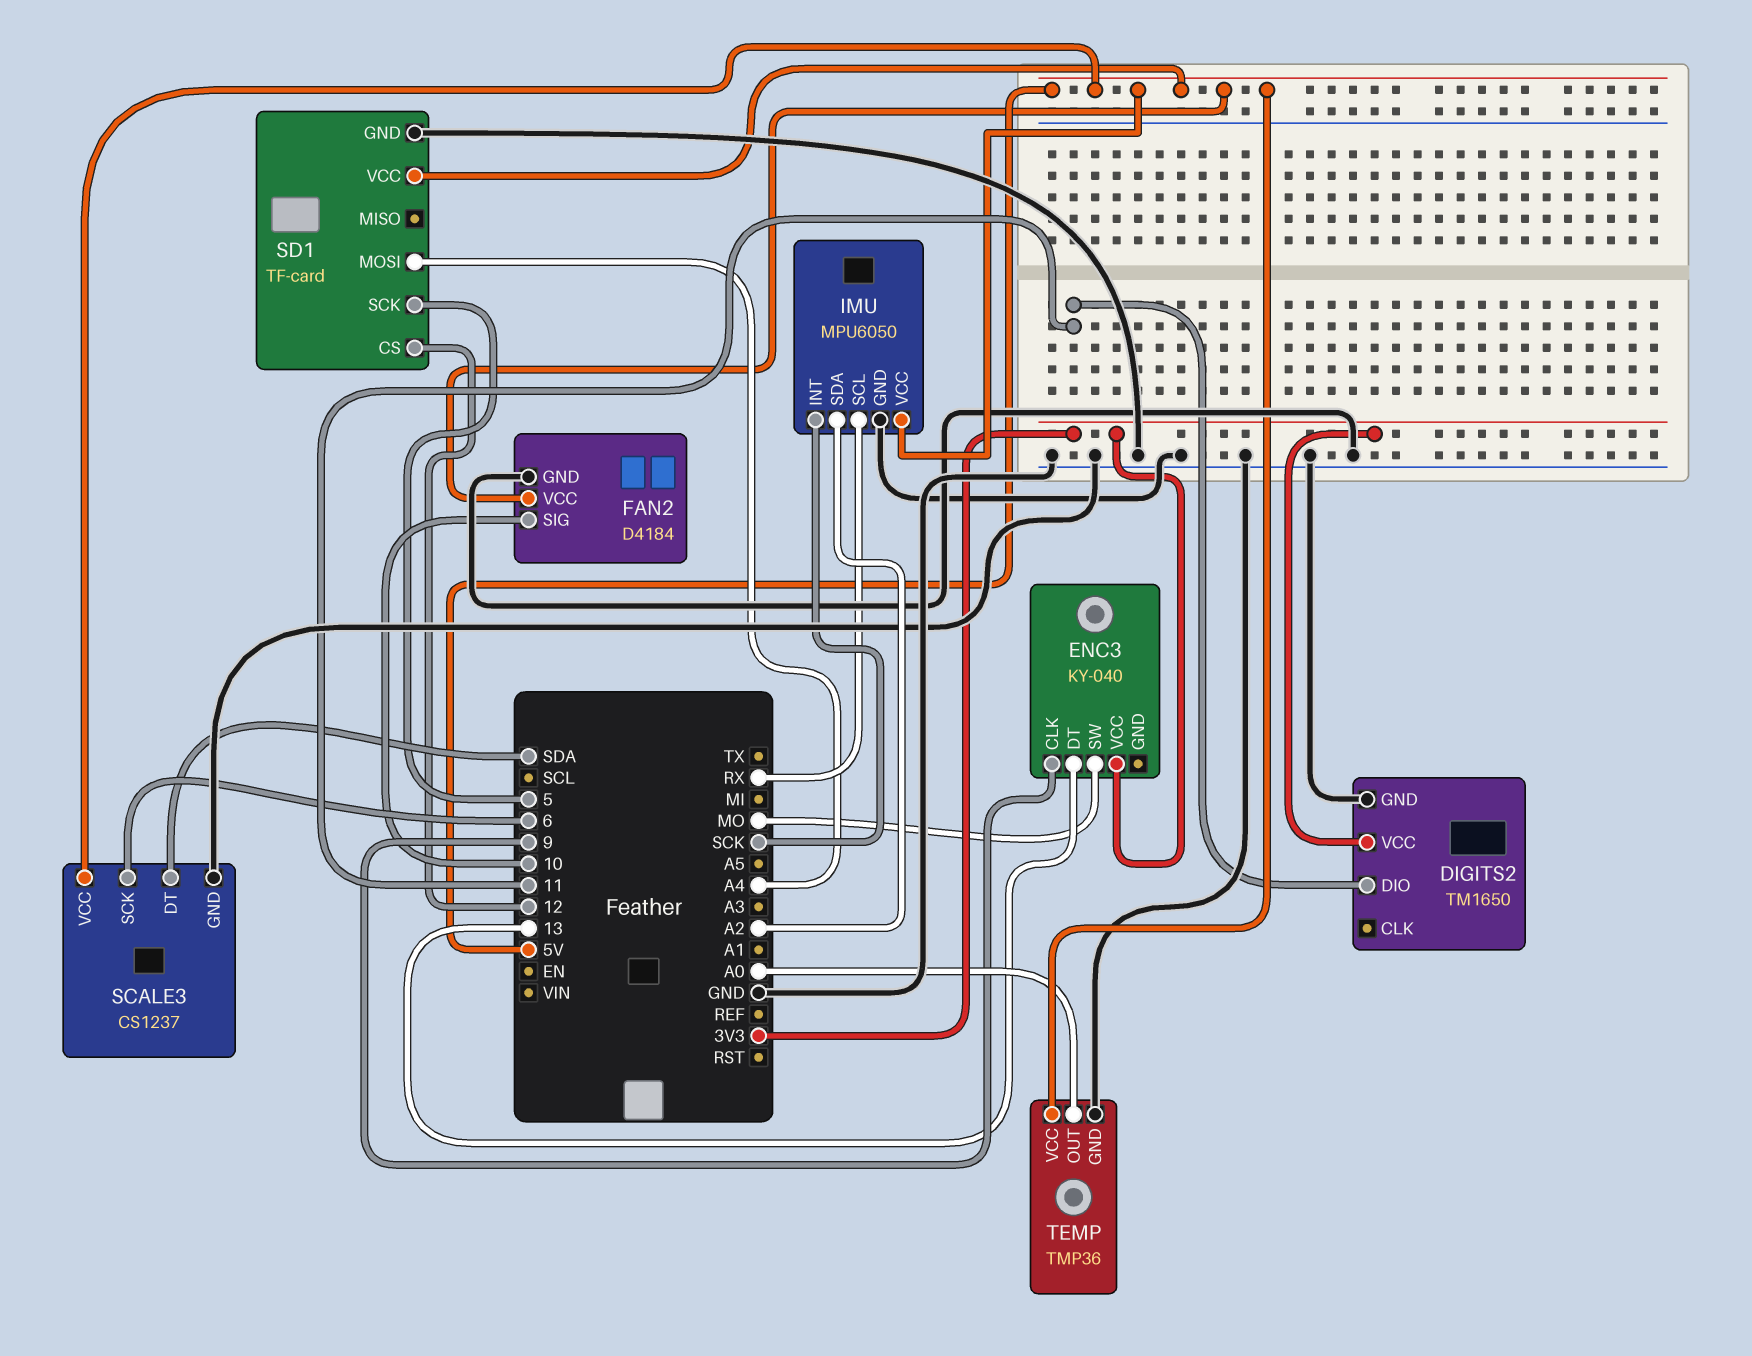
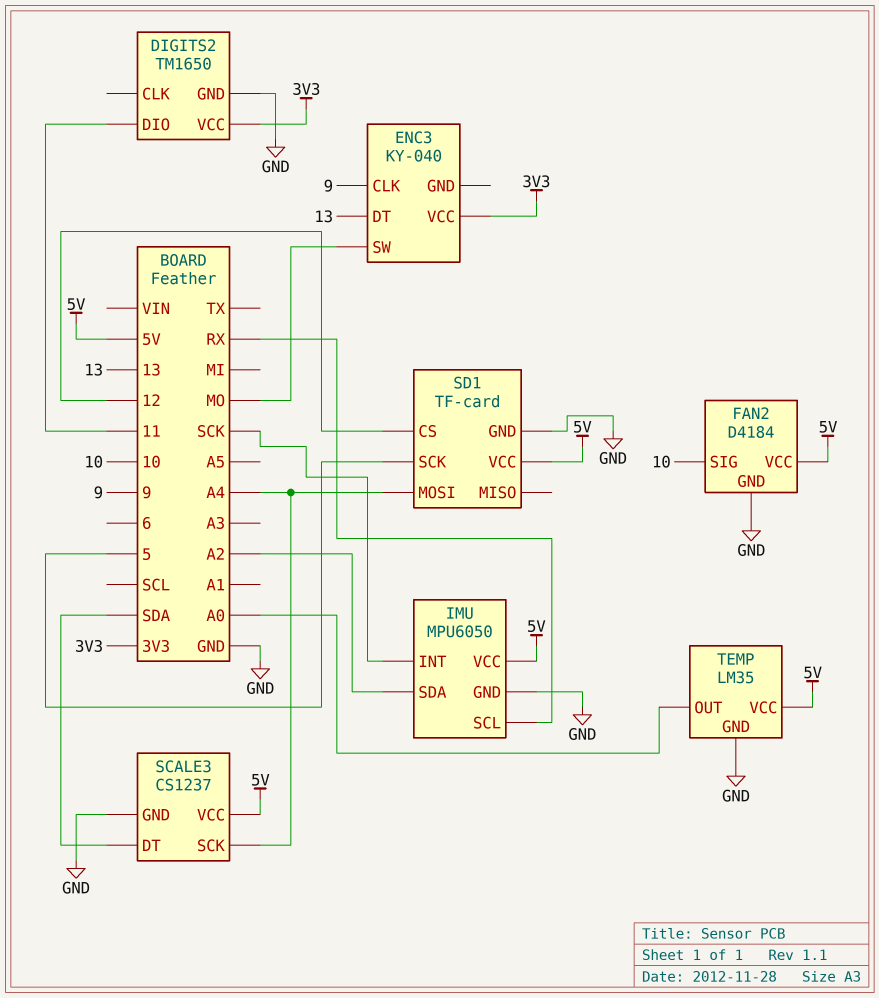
SCALE3 pin SCK: 6 -> A4
TEMP: TMP36 -> LM35

